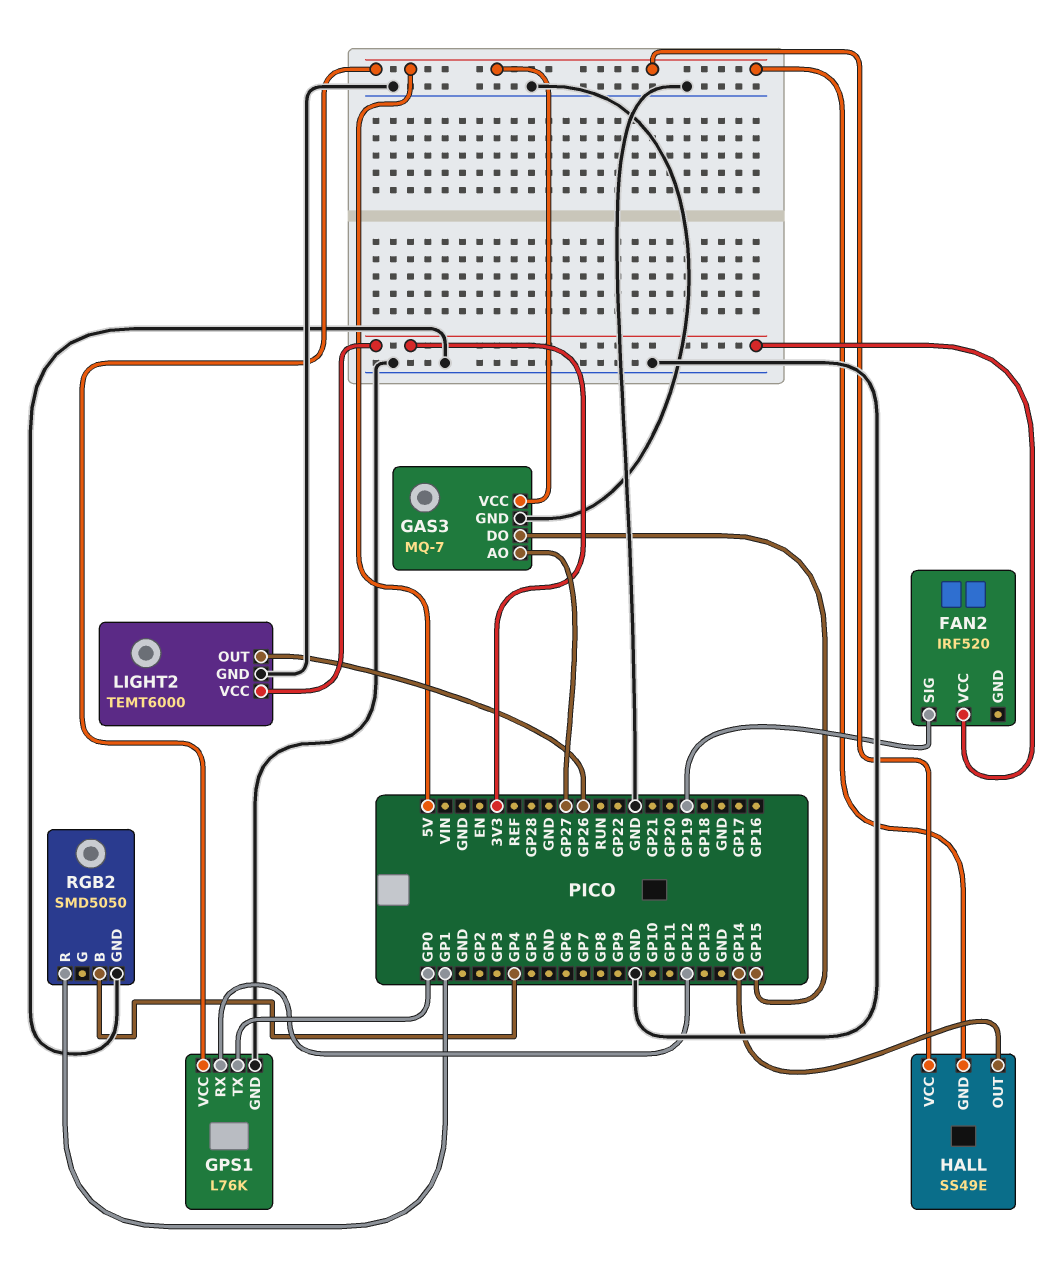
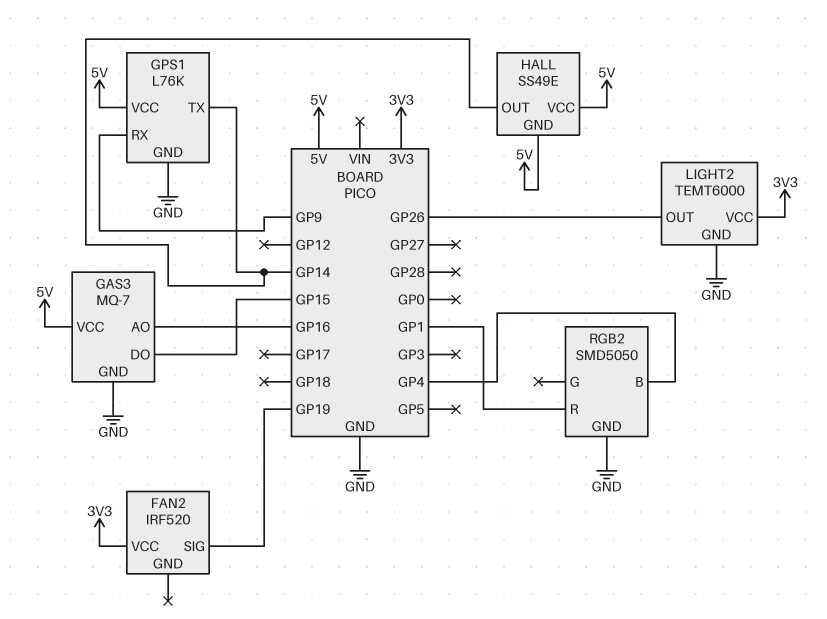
GAS3 pin AO: GP27 -> GP16
GPS1 pin RX: GP12 -> GP9
GPS1 pin TX: GP0 -> GP14

